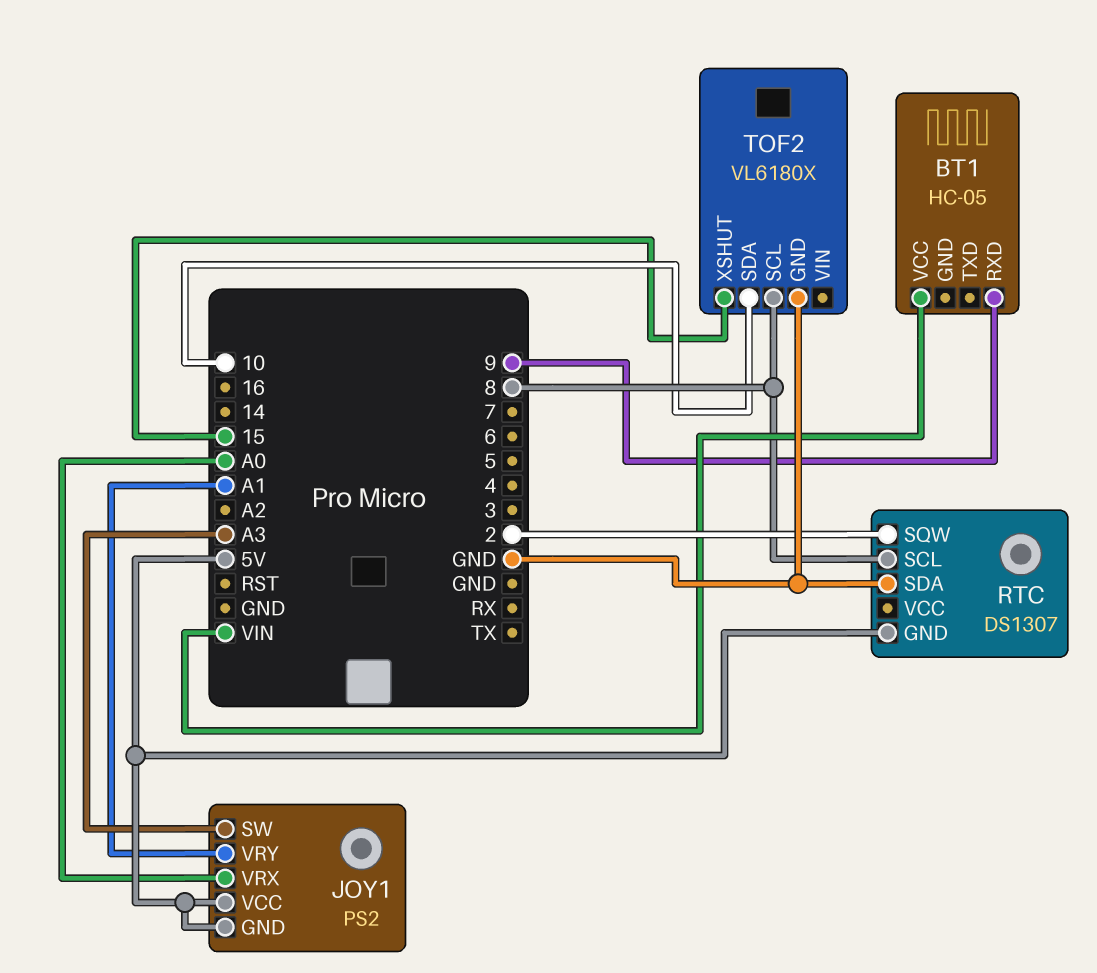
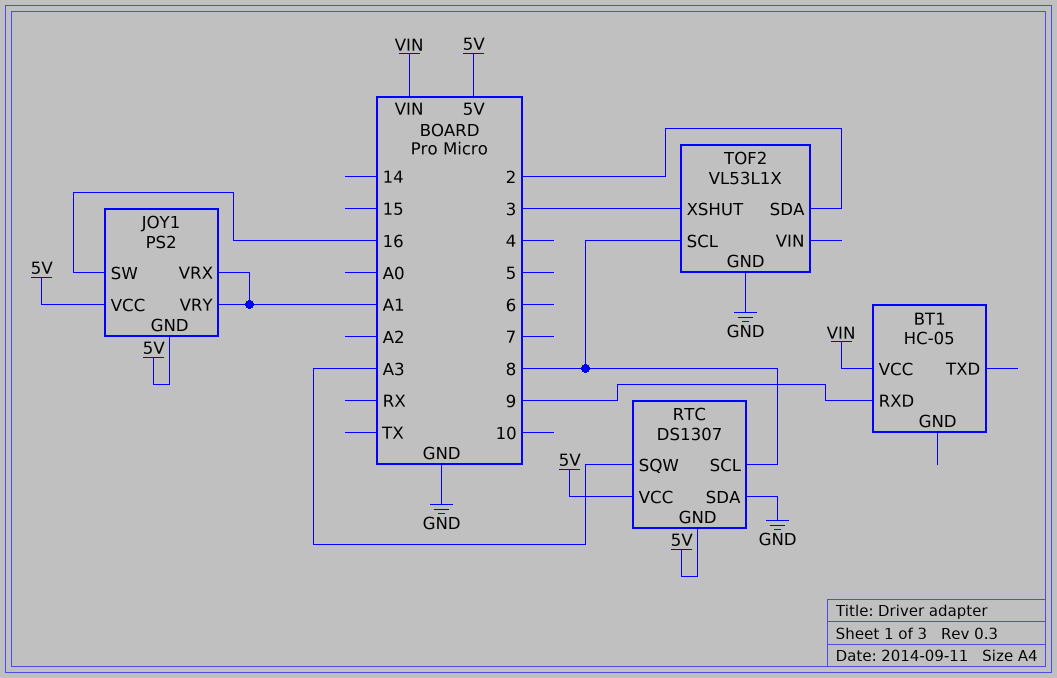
JOY1 pin SW: A3 -> 16
JOY1 pin VRX: A0 -> A1
RTC pin SQW: 2 -> A3
RTC pin VCC: none -> 5V
TOF2: VL6180X -> VL53L1X
TOF2 pin SDA: 10 -> 2
TOF2 pin XSHUT: 15 -> 3

